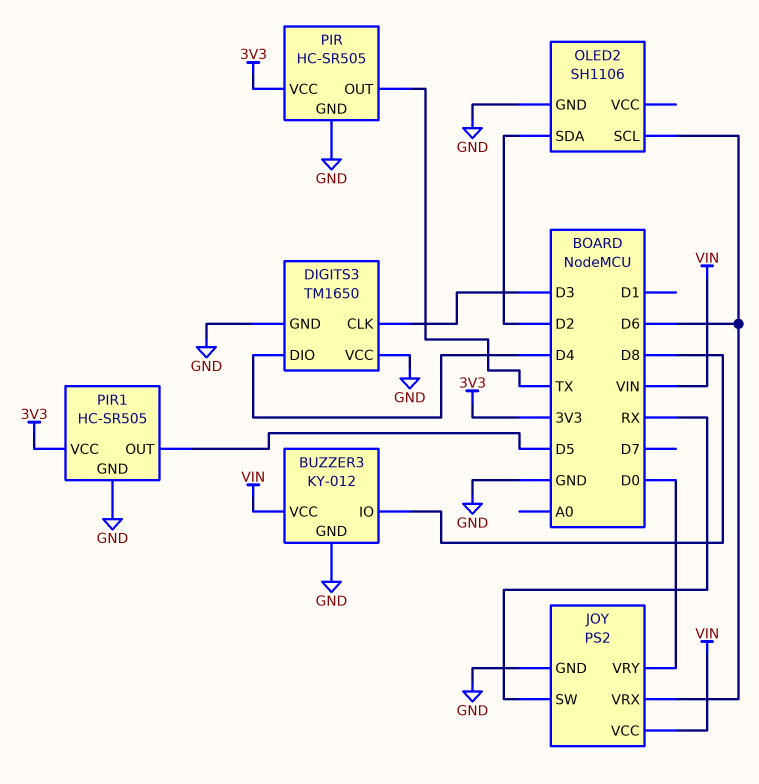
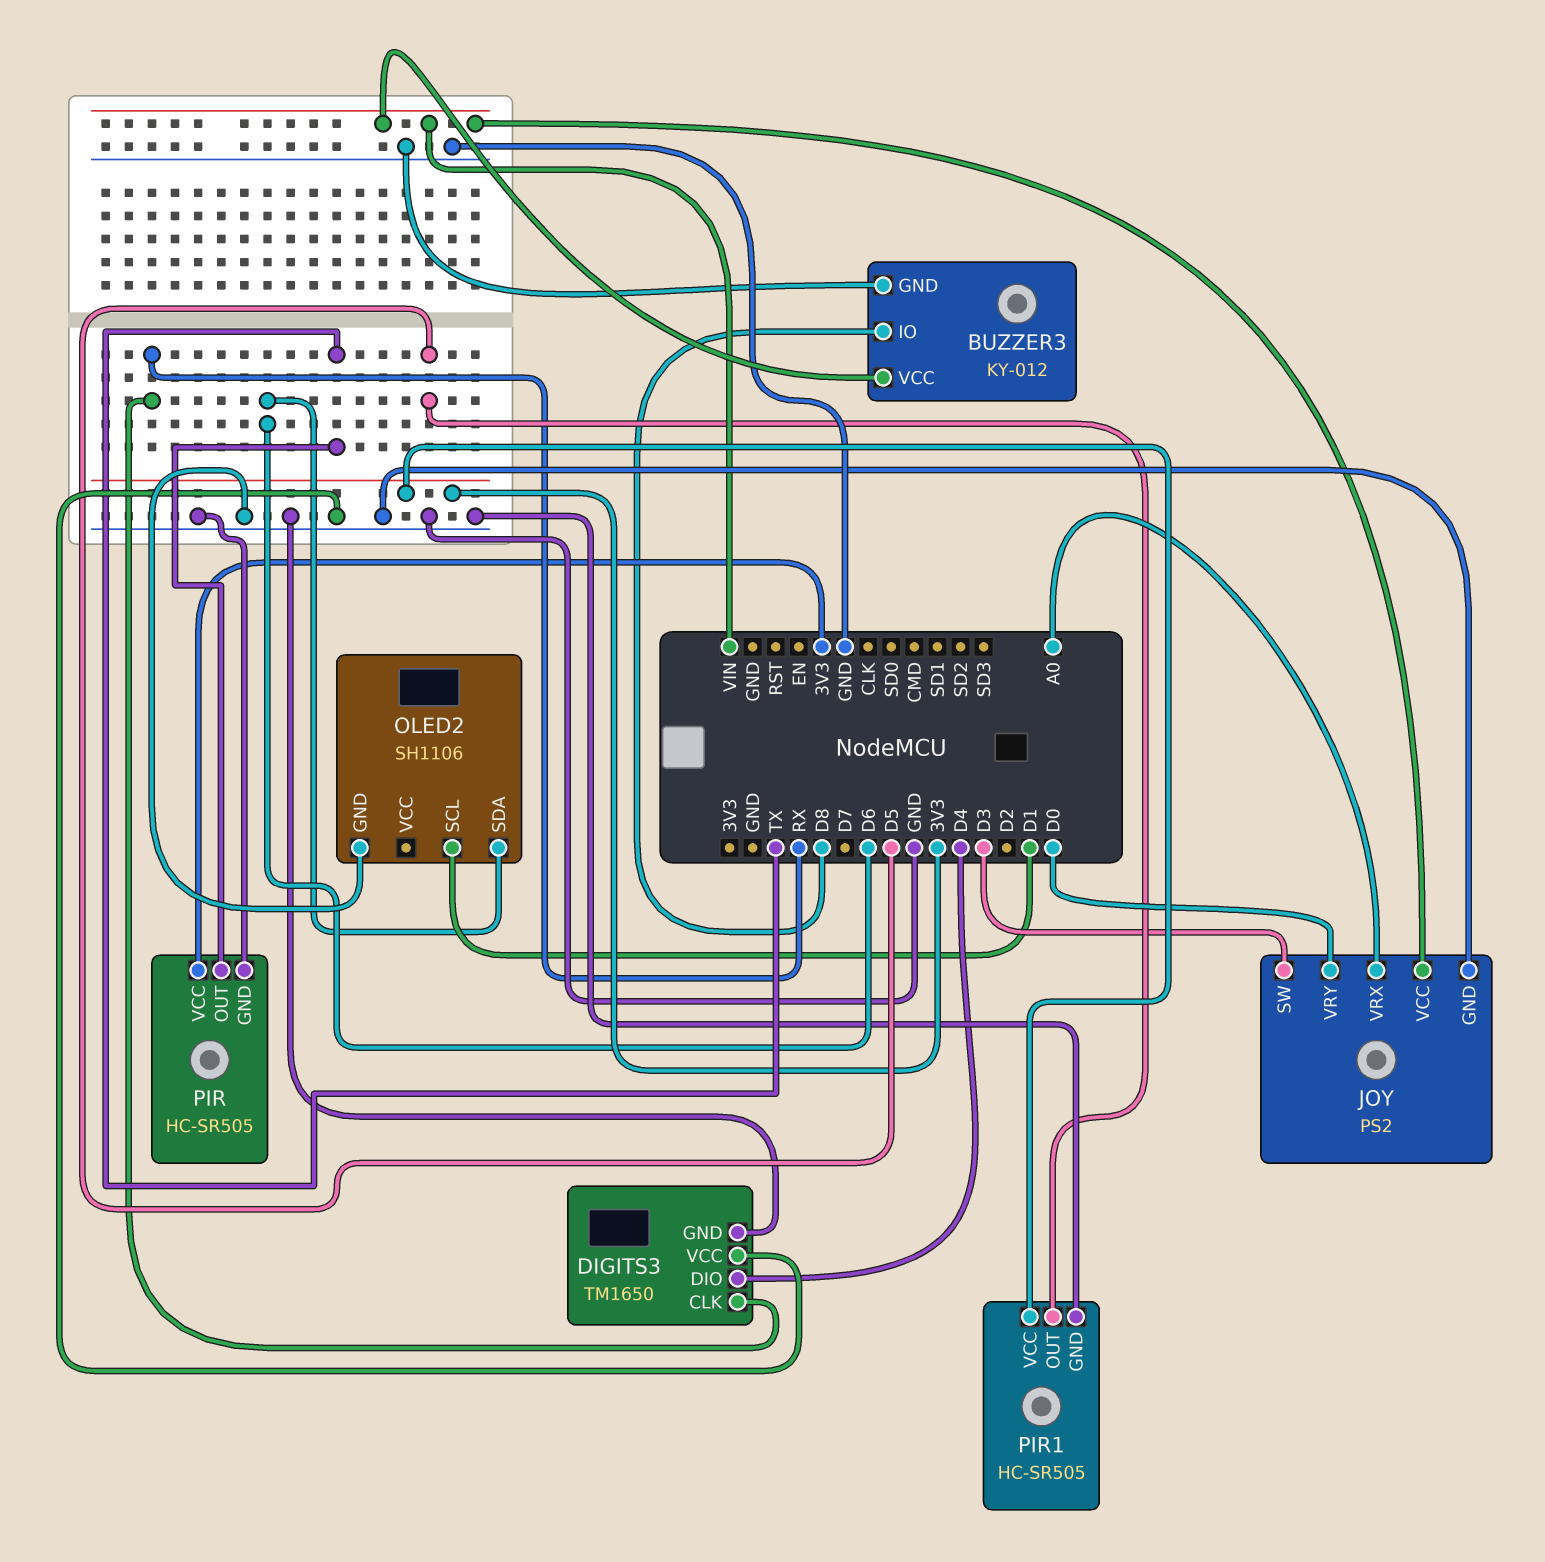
DIGITS3 pin CLK: D3 -> RX
JOY pin SW: RX -> D3
JOY pin VRX: D6 -> A0
OLED2 pin SCL: D6 -> D1
OLED2 pin SDA: D2 -> D6

